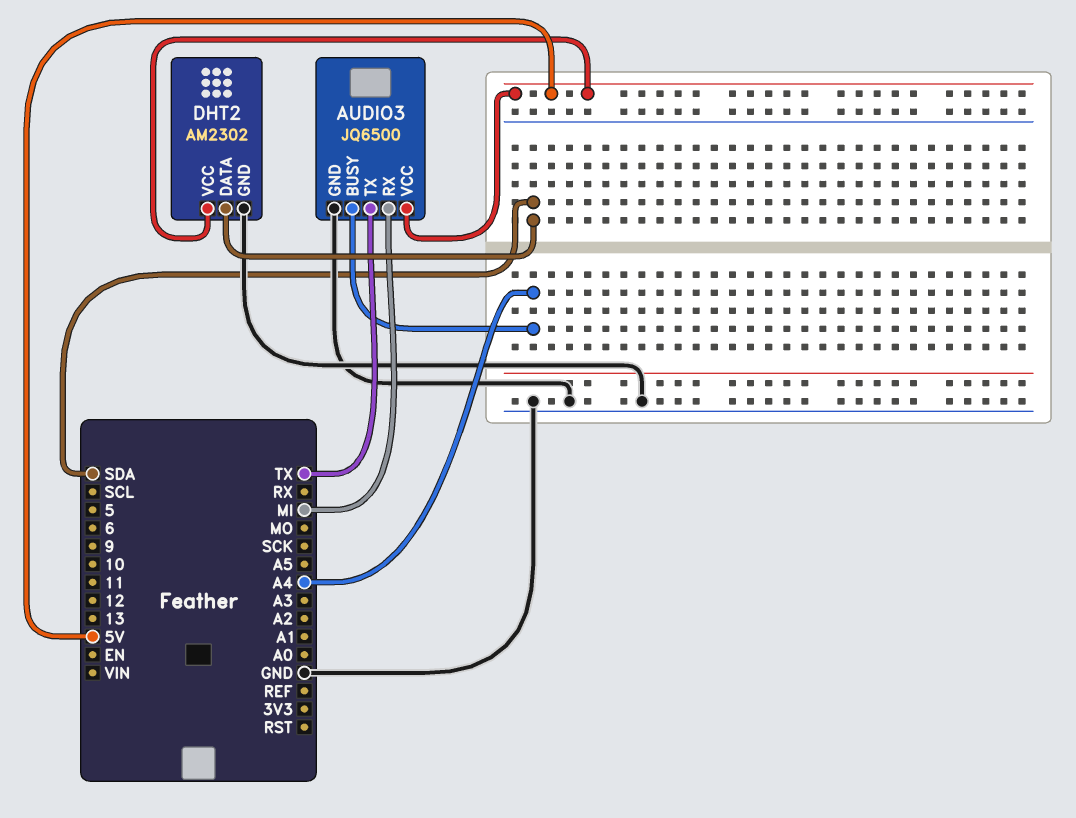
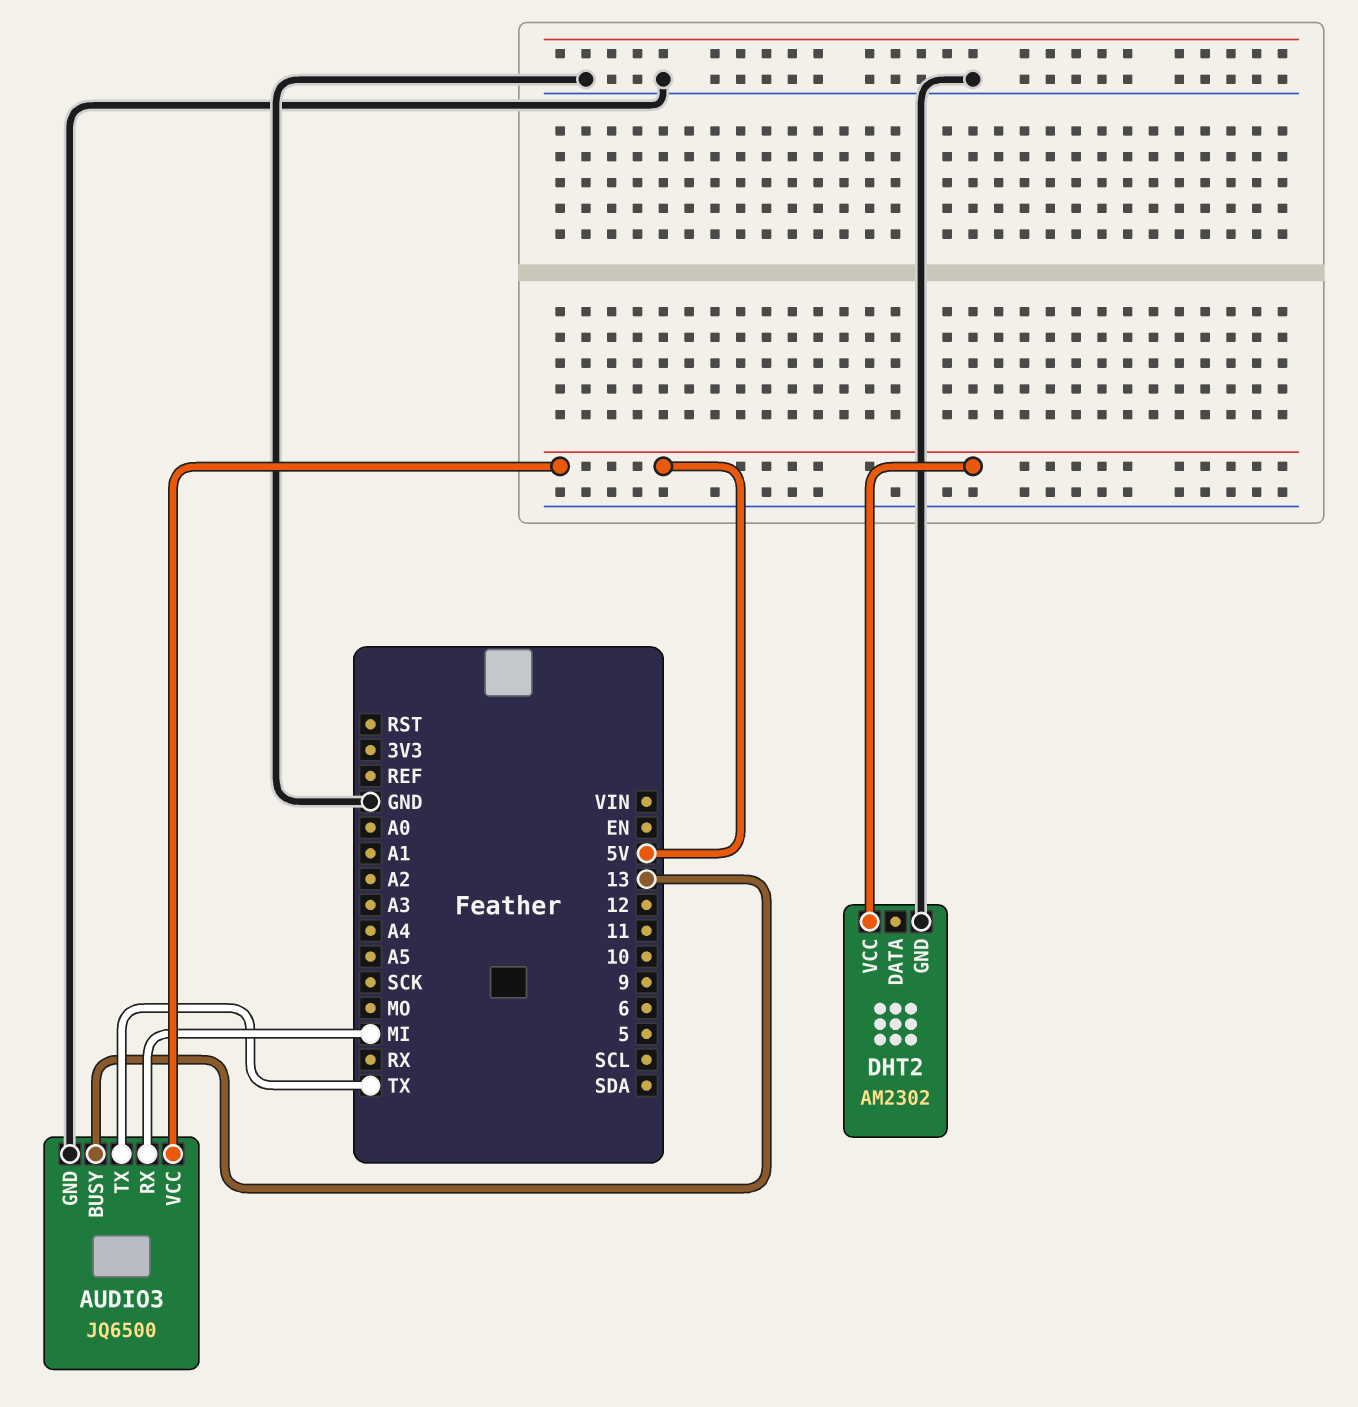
AUDIO3 pin BUSY: A4 -> 13
DHT2 pin DATA: SDA -> none

